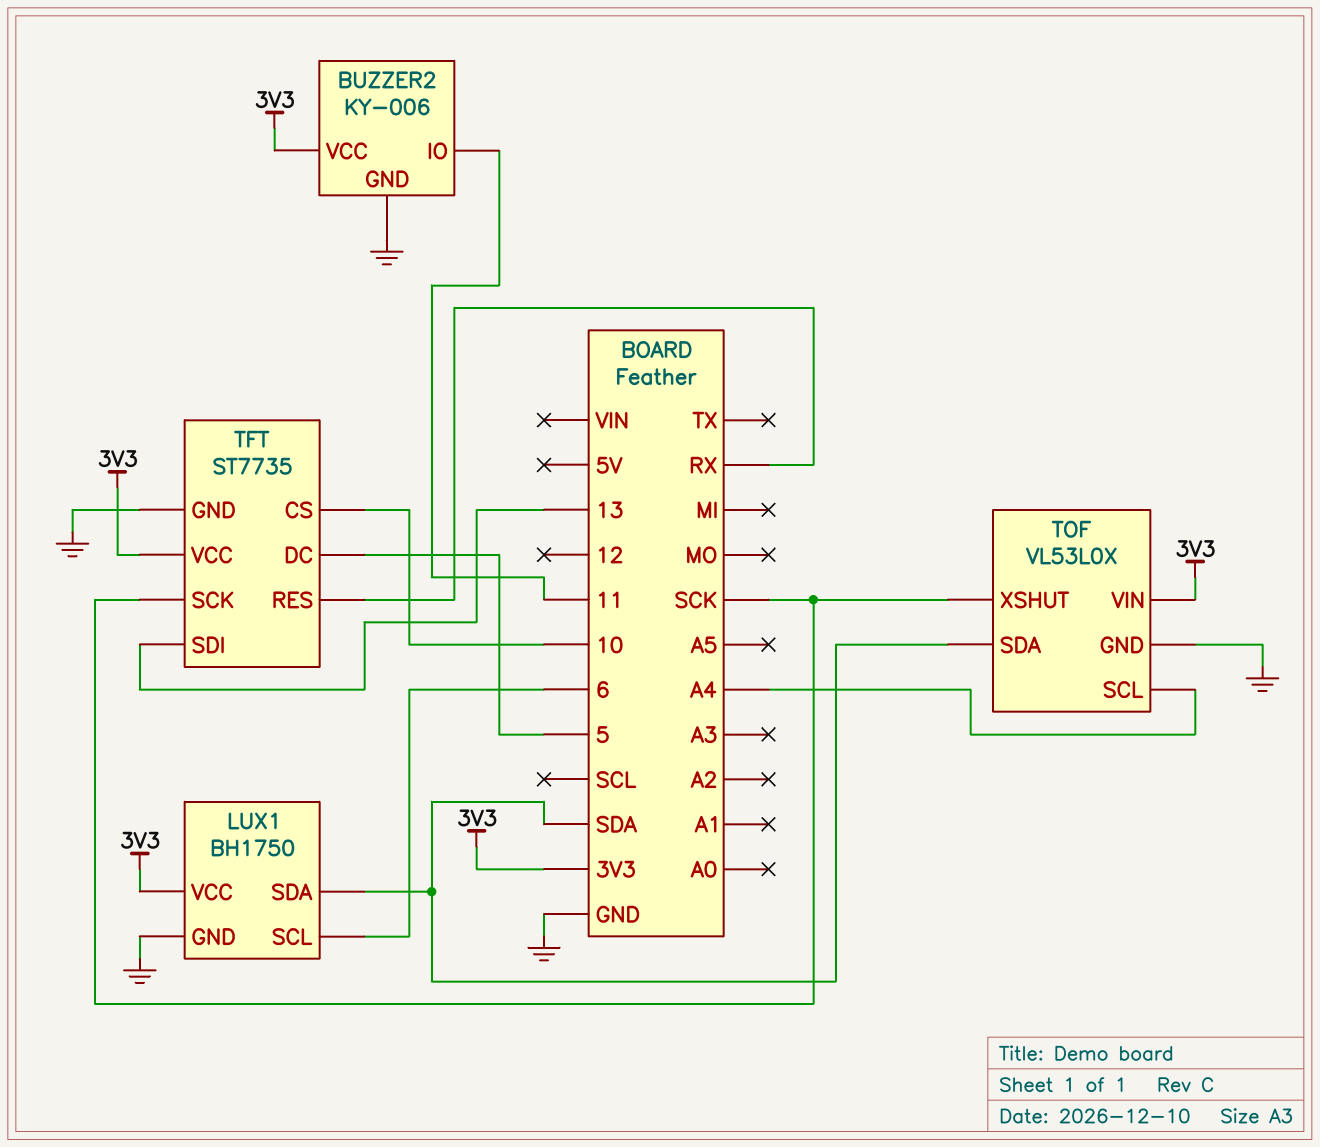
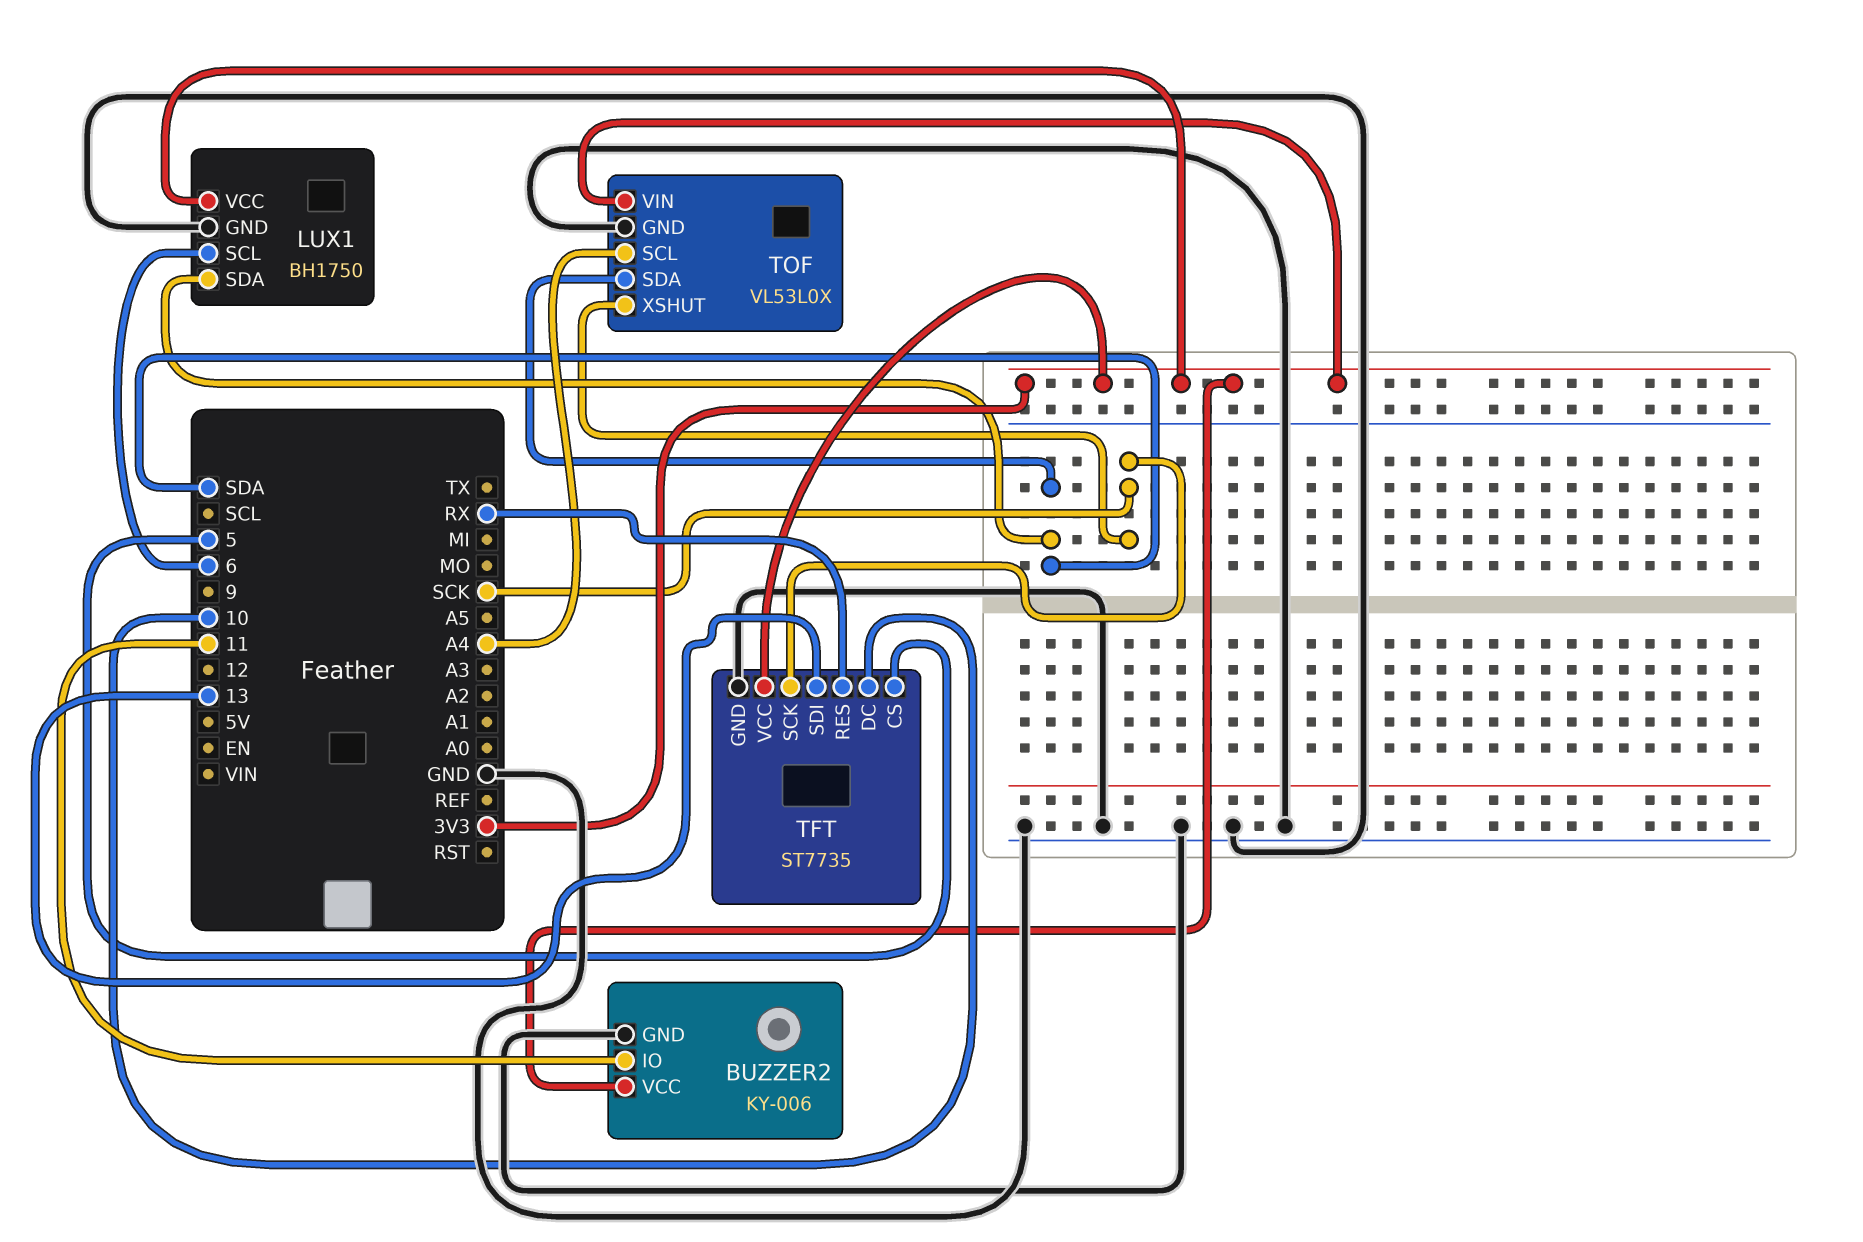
TFT pin CS: 10 -> 5
TFT pin DC: 5 -> 10

